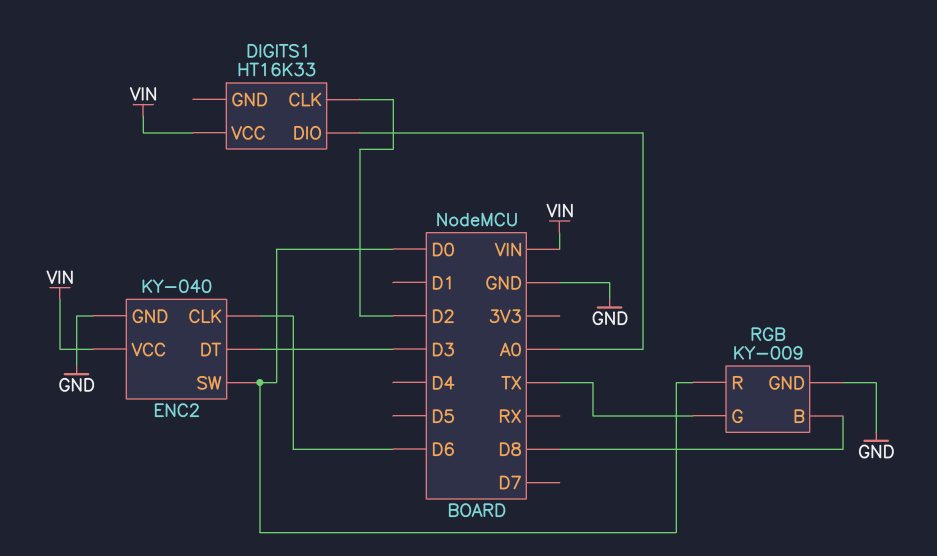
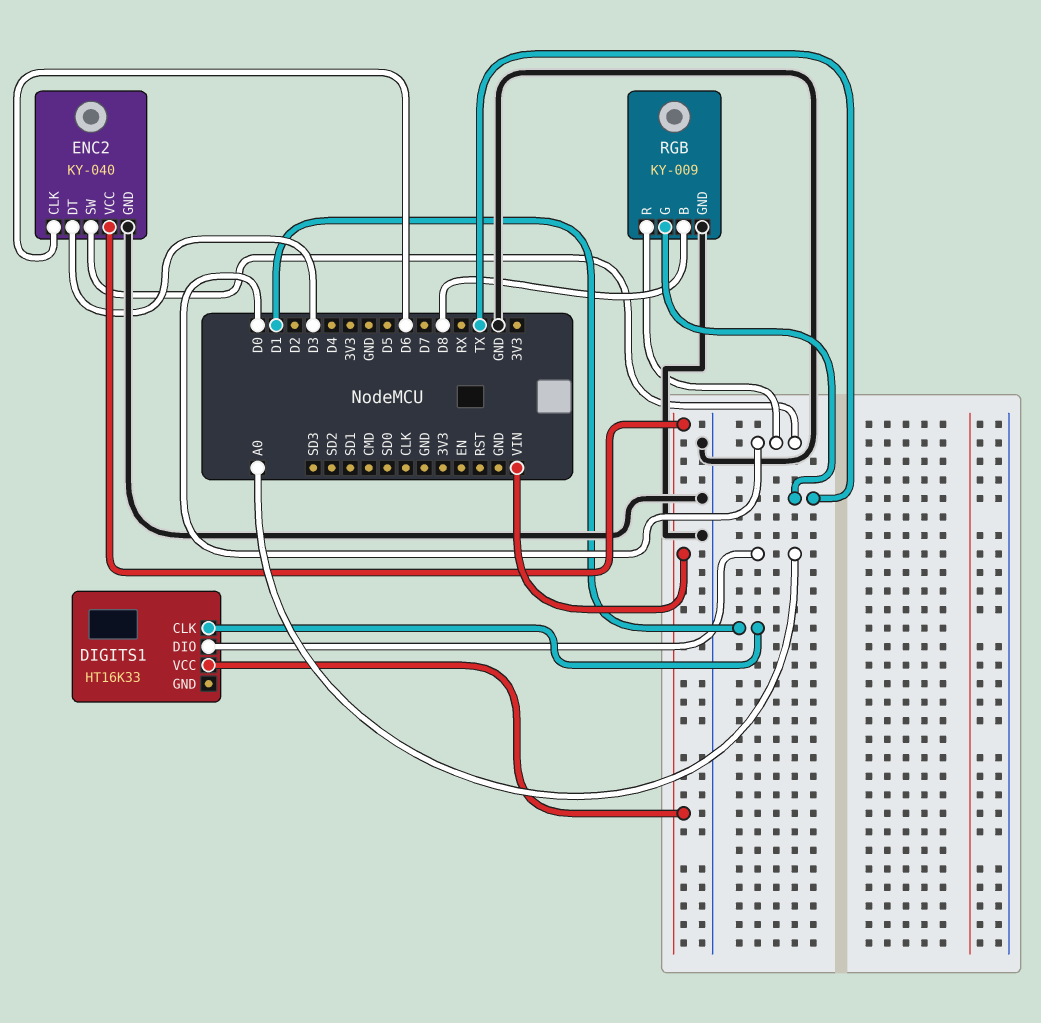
DIGITS1 pin CLK: D2 -> D1

